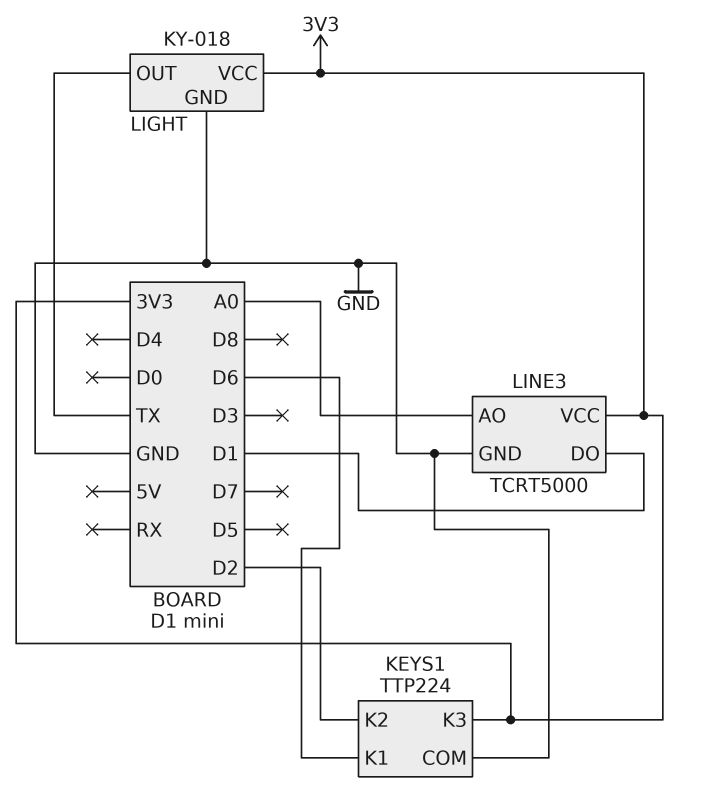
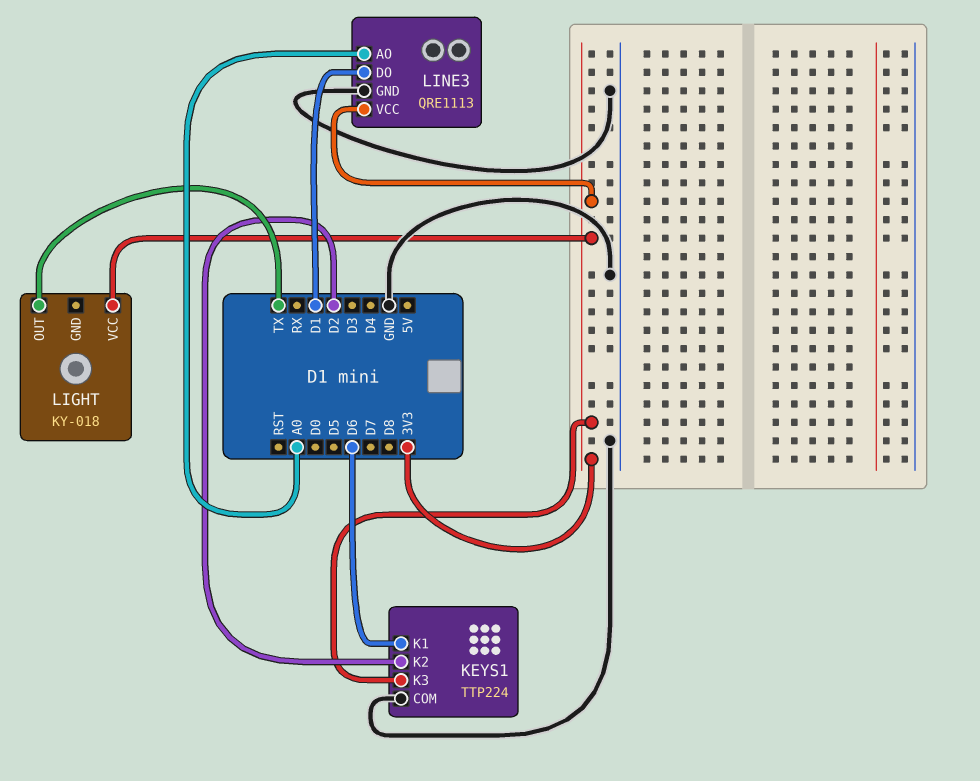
LIGHT pin GND: GND -> none
LINE3: TCRT5000 -> QRE1113

